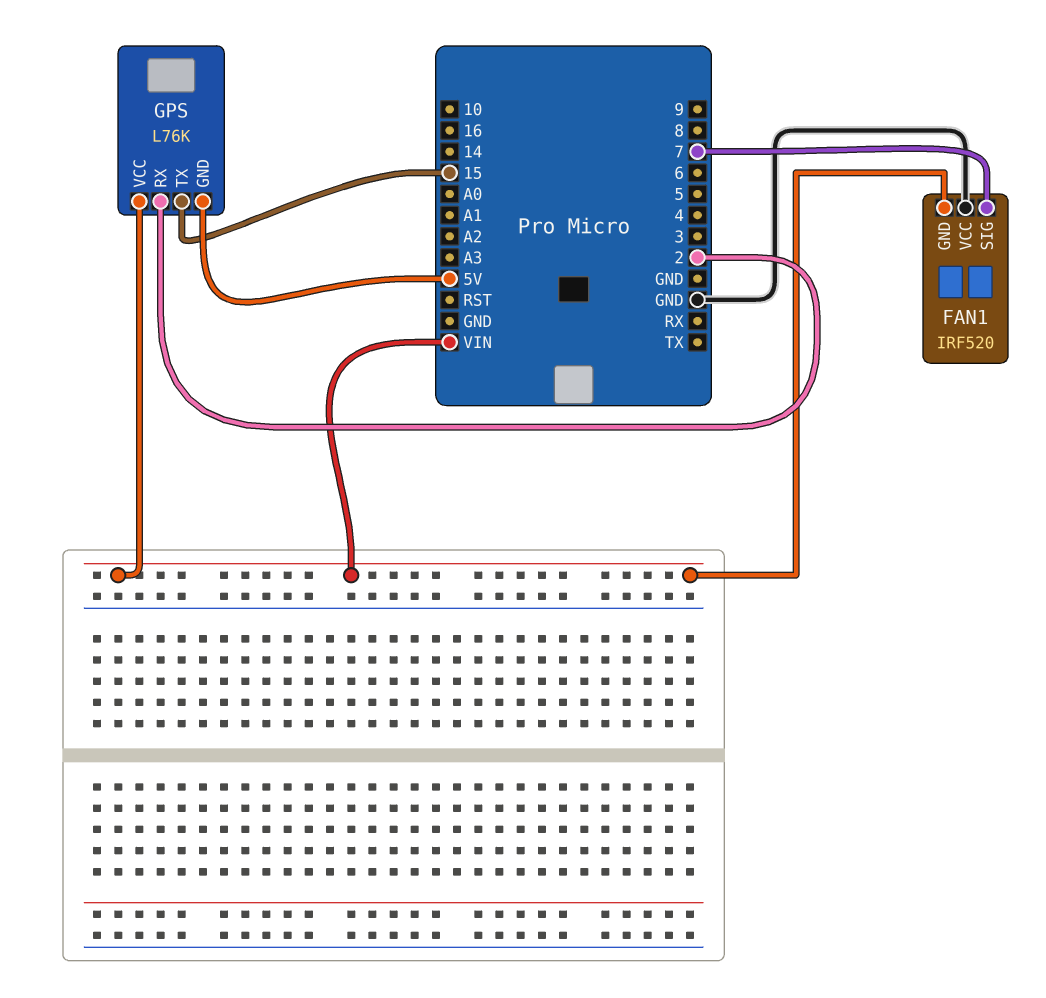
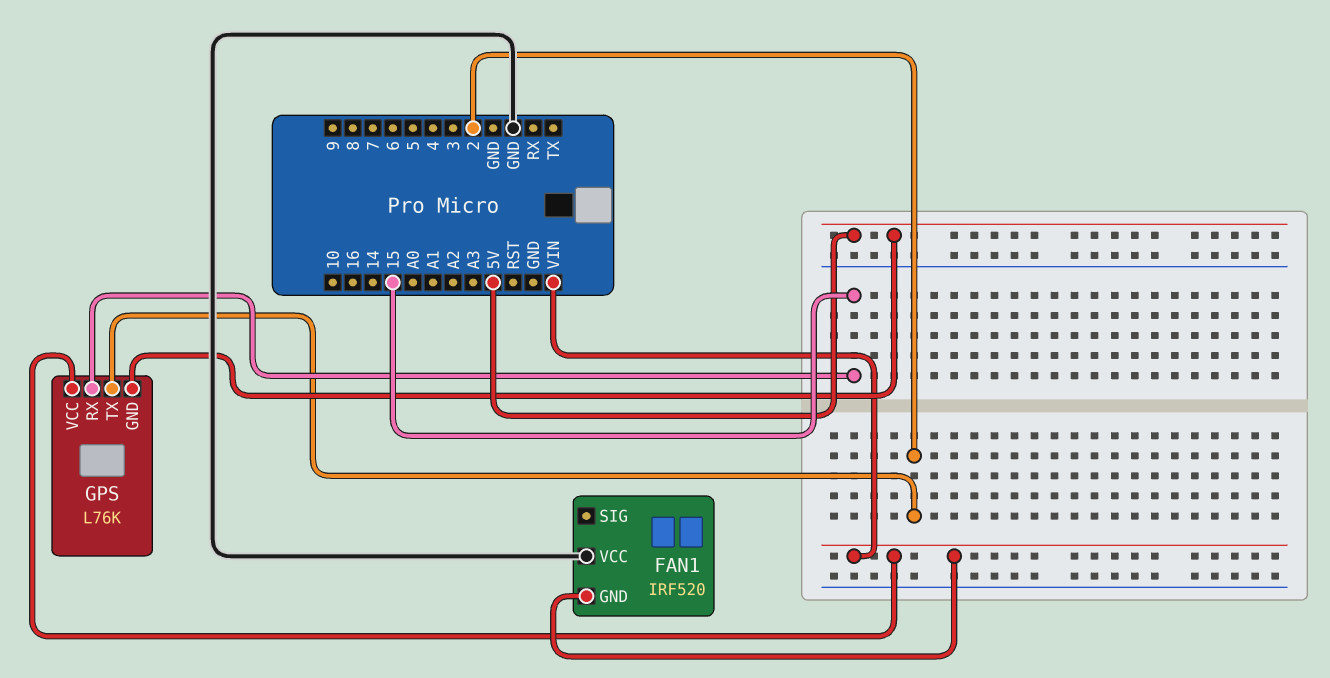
FAN1 pin SIG: 7 -> none
GPS pin RX: 2 -> 15
GPS pin TX: 15 -> 2

